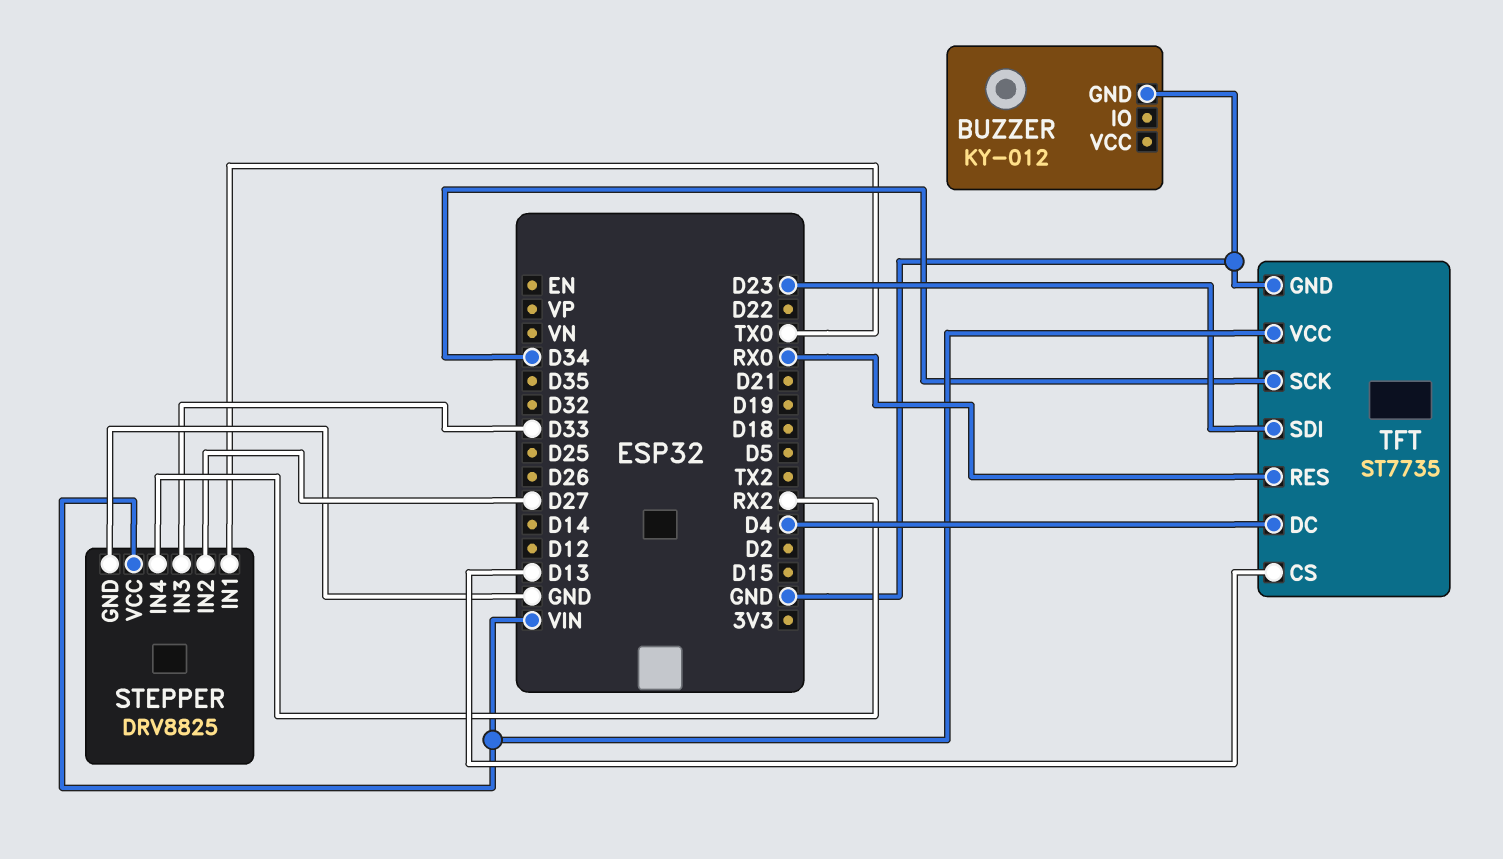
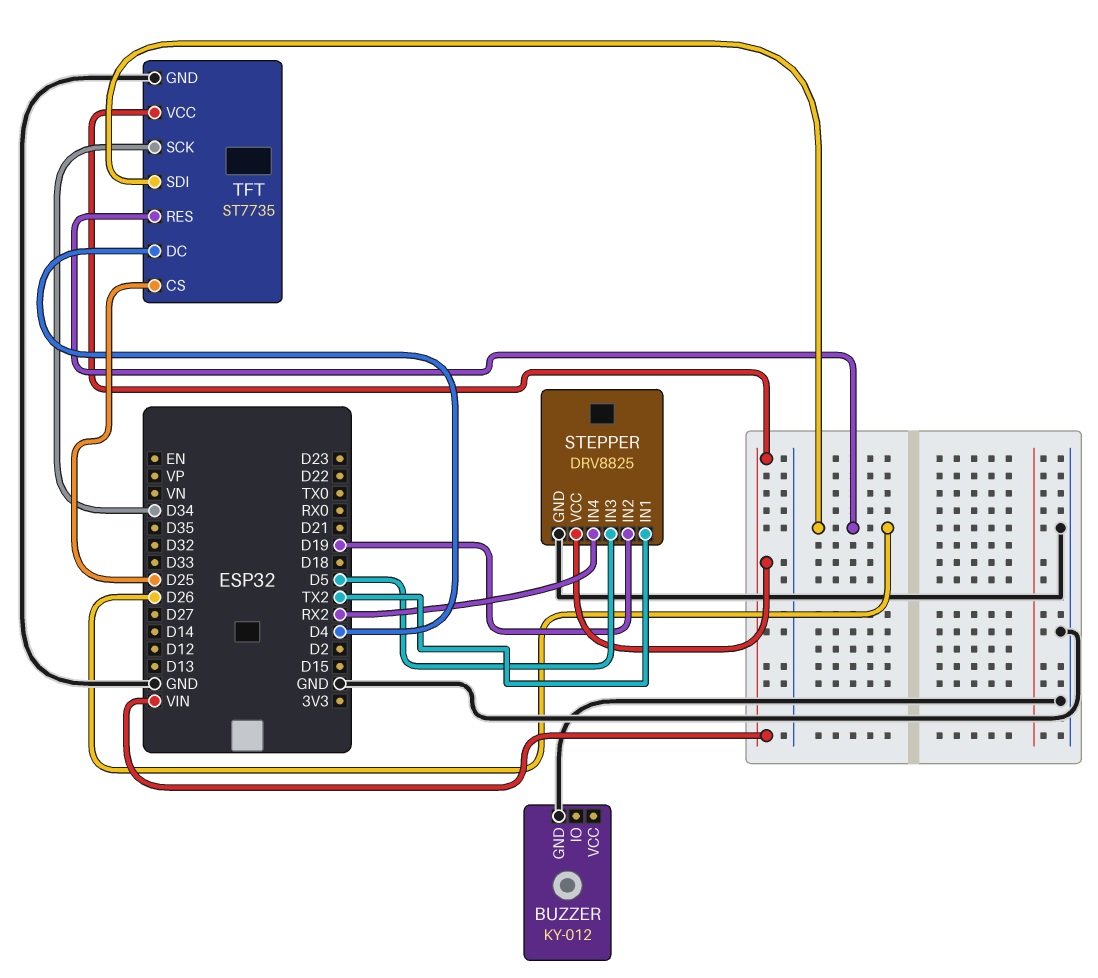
STEPPER pin IN1: TX0 -> TX2
STEPPER pin IN2: D27 -> D19
STEPPER pin IN3: D33 -> D5
TFT pin CS: D13 -> D25
TFT pin RES: RX0 -> D26
TFT pin SDI: D23 -> D26

